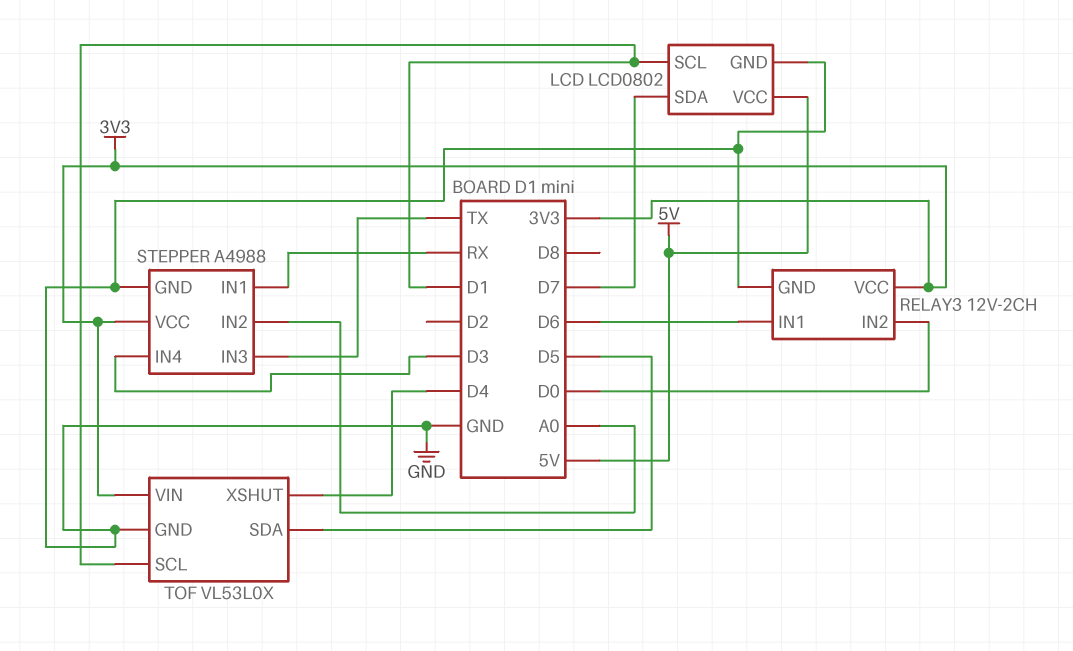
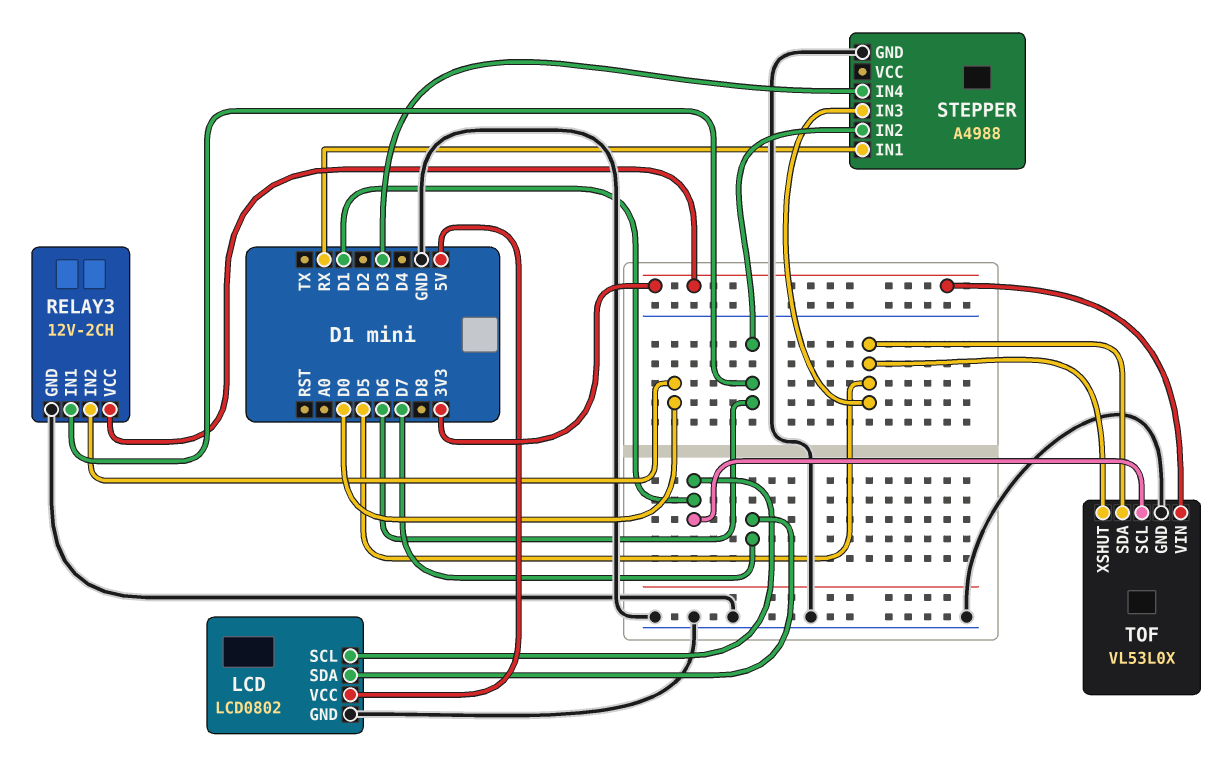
STEPPER pin IN2: A0 -> D6
STEPPER pin IN3: TX -> D5
STEPPER pin VCC: 3V3 -> none
TOF pin XSHUT: D4 -> D5

